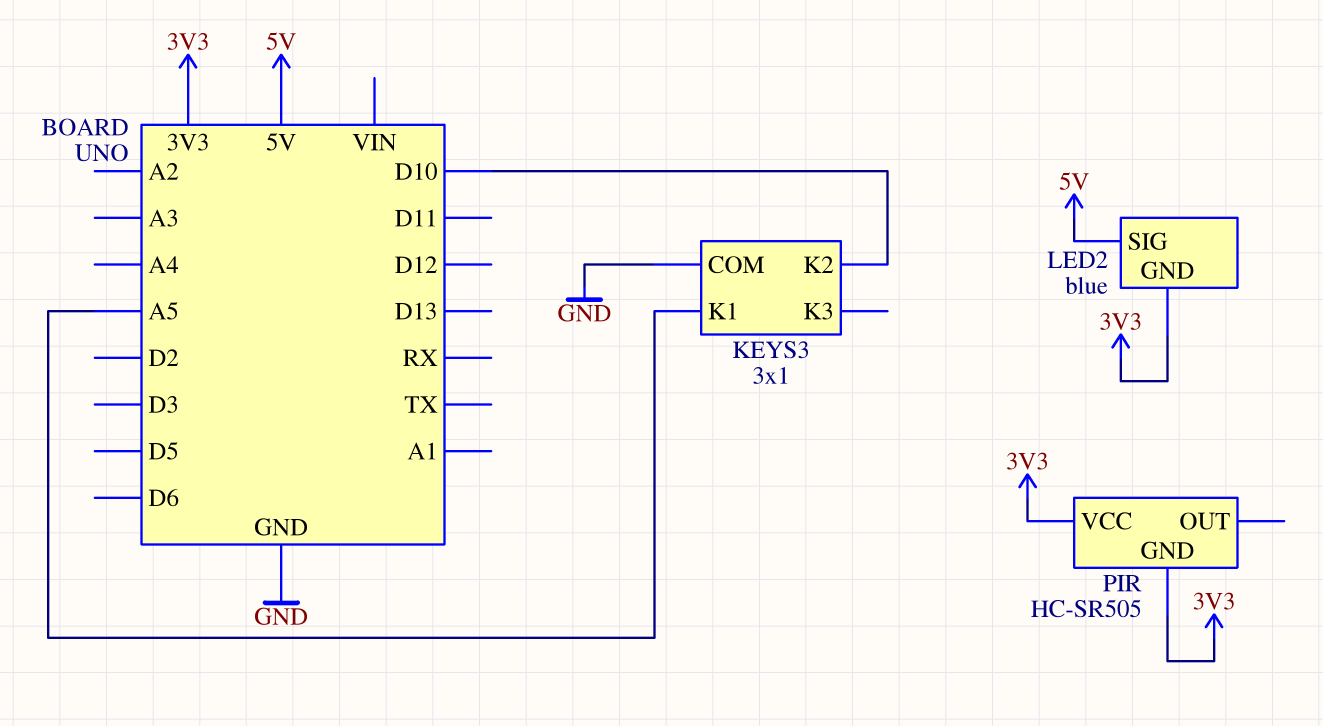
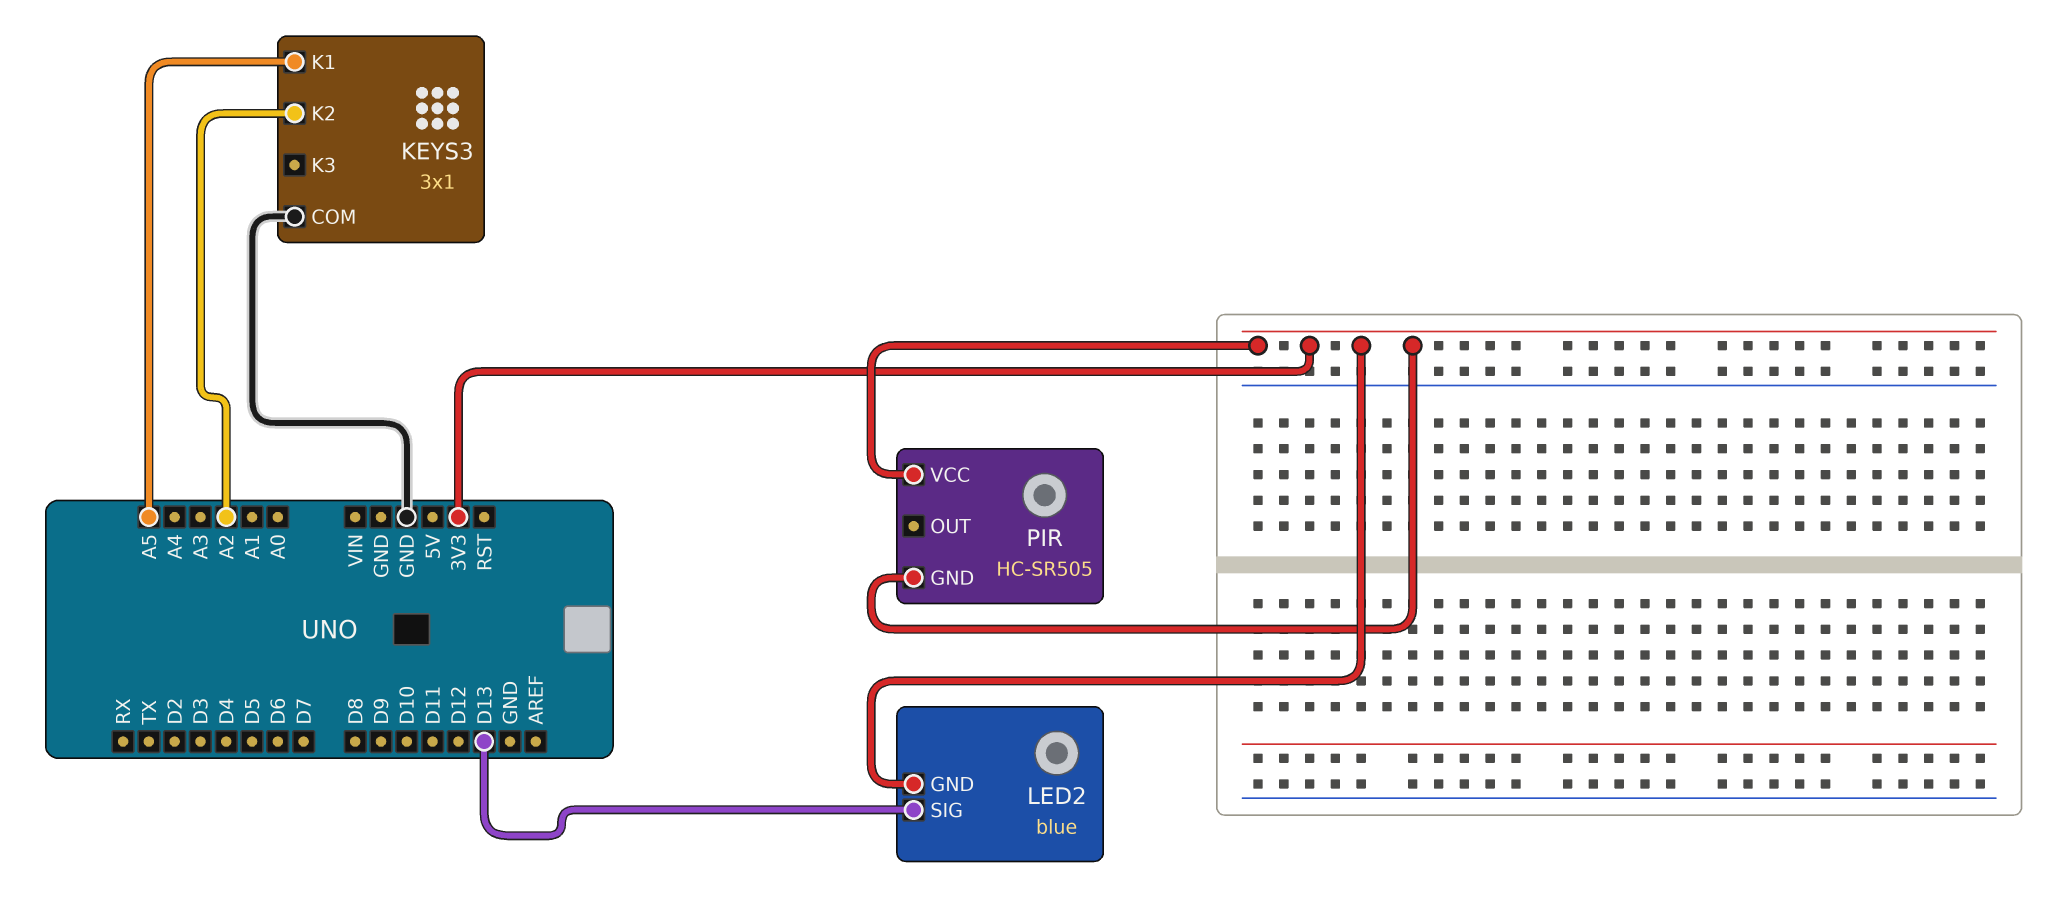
KEYS3 pin K2: D10 -> A2
LED2 pin SIG: 5V -> D13

